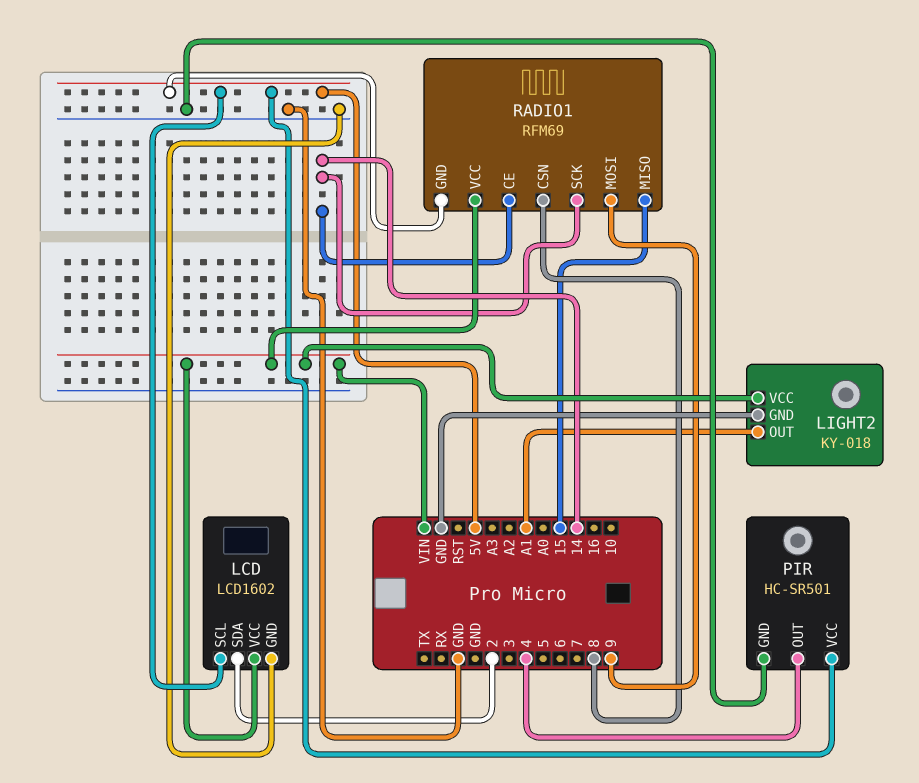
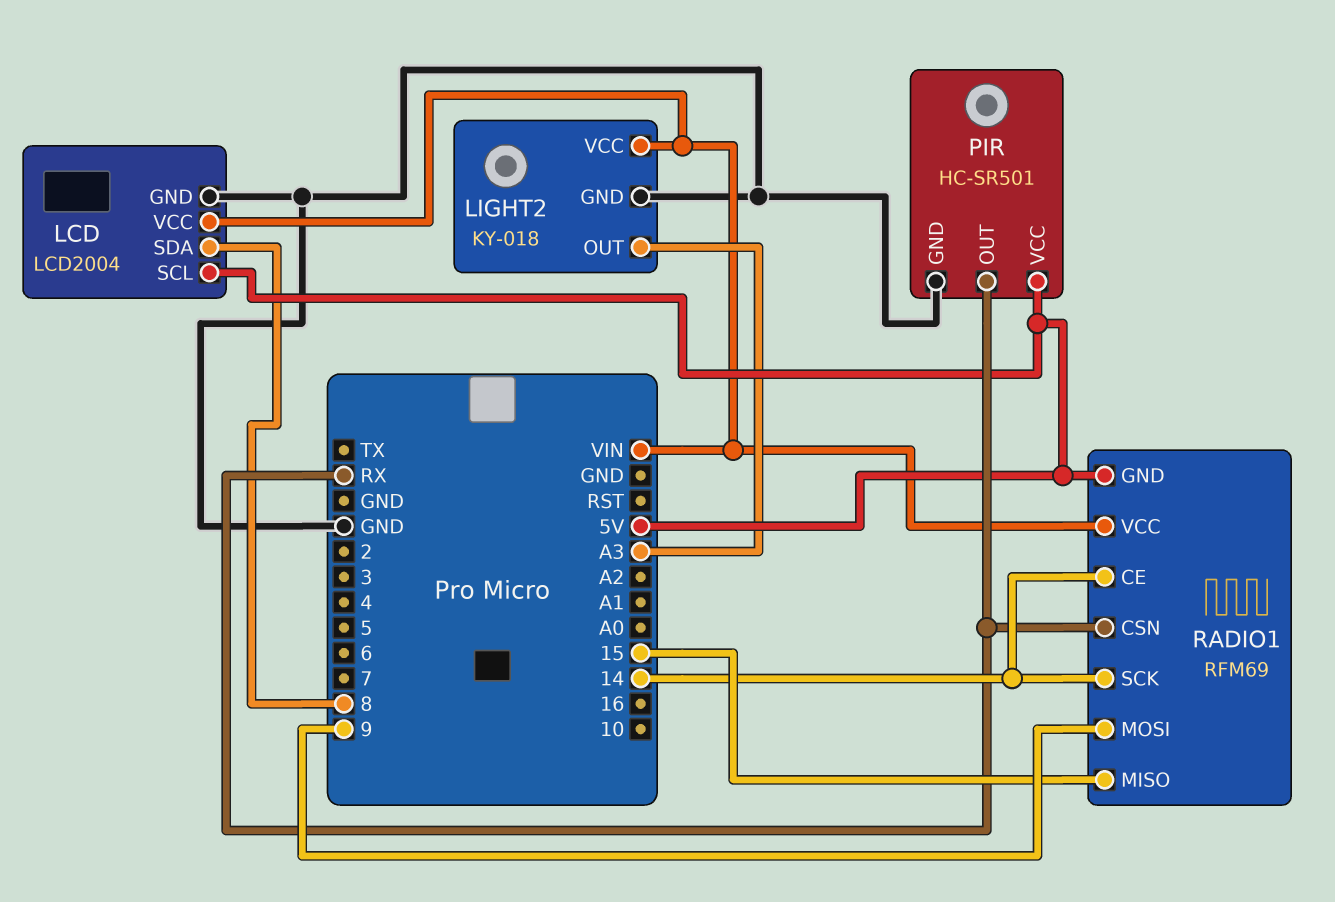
LCD: LCD1602 -> LCD2004
LCD pin SDA: 2 -> 8
LIGHT2 pin OUT: A1 -> A3
PIR pin OUT: 4 -> RX
RADIO1 pin CSN: 8 -> RX

